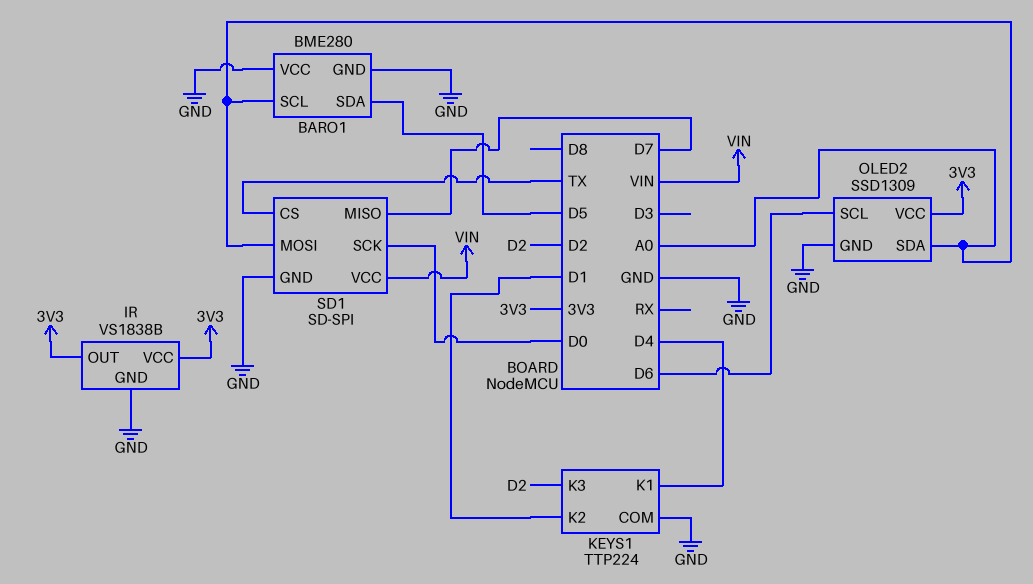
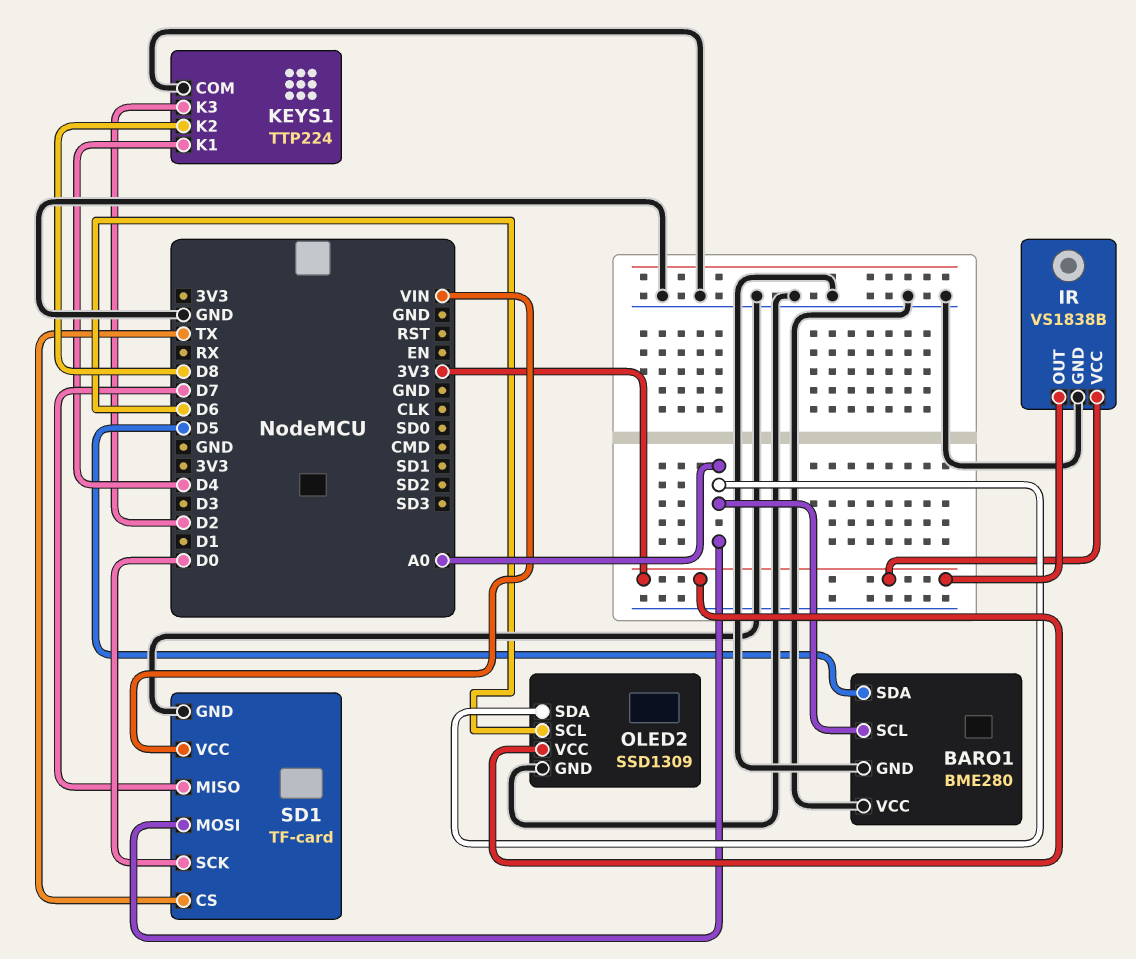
KEYS1 pin K2: D1 -> D8
SD1: SD-SPI -> TF-card

